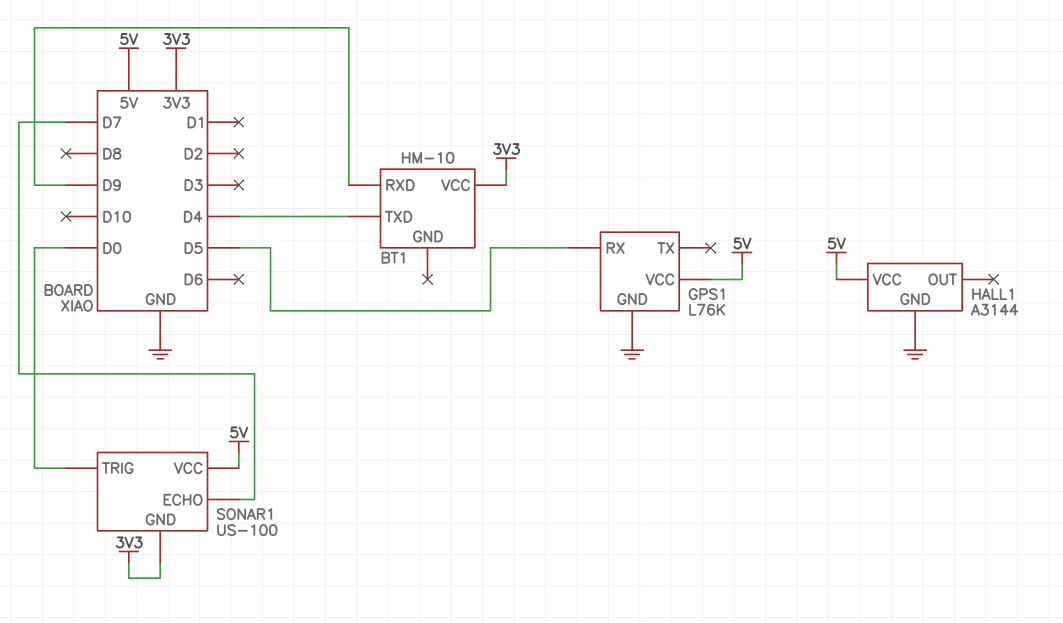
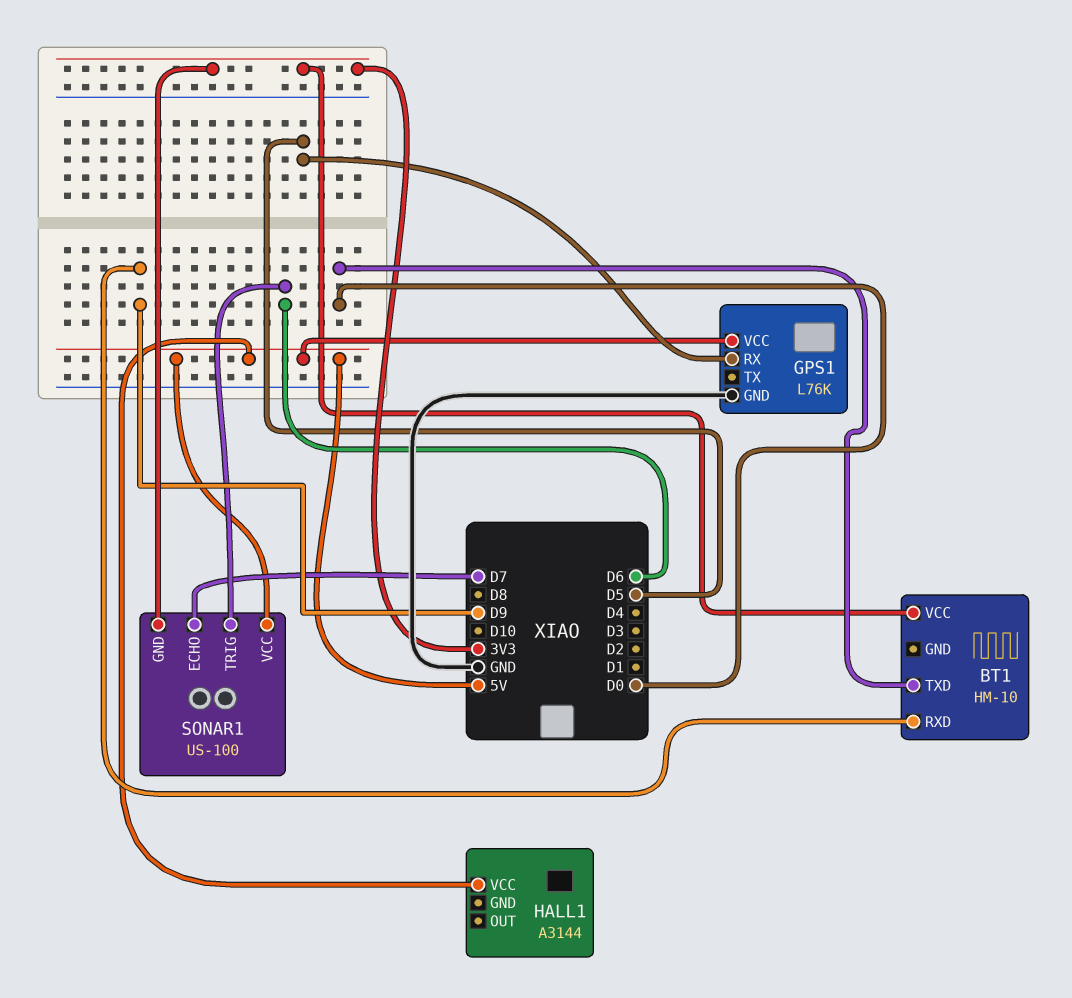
BT1 pin TXD: D4 -> D0
HALL1 pin GND: GND -> none
SONAR1 pin TRIG: D0 -> D6

